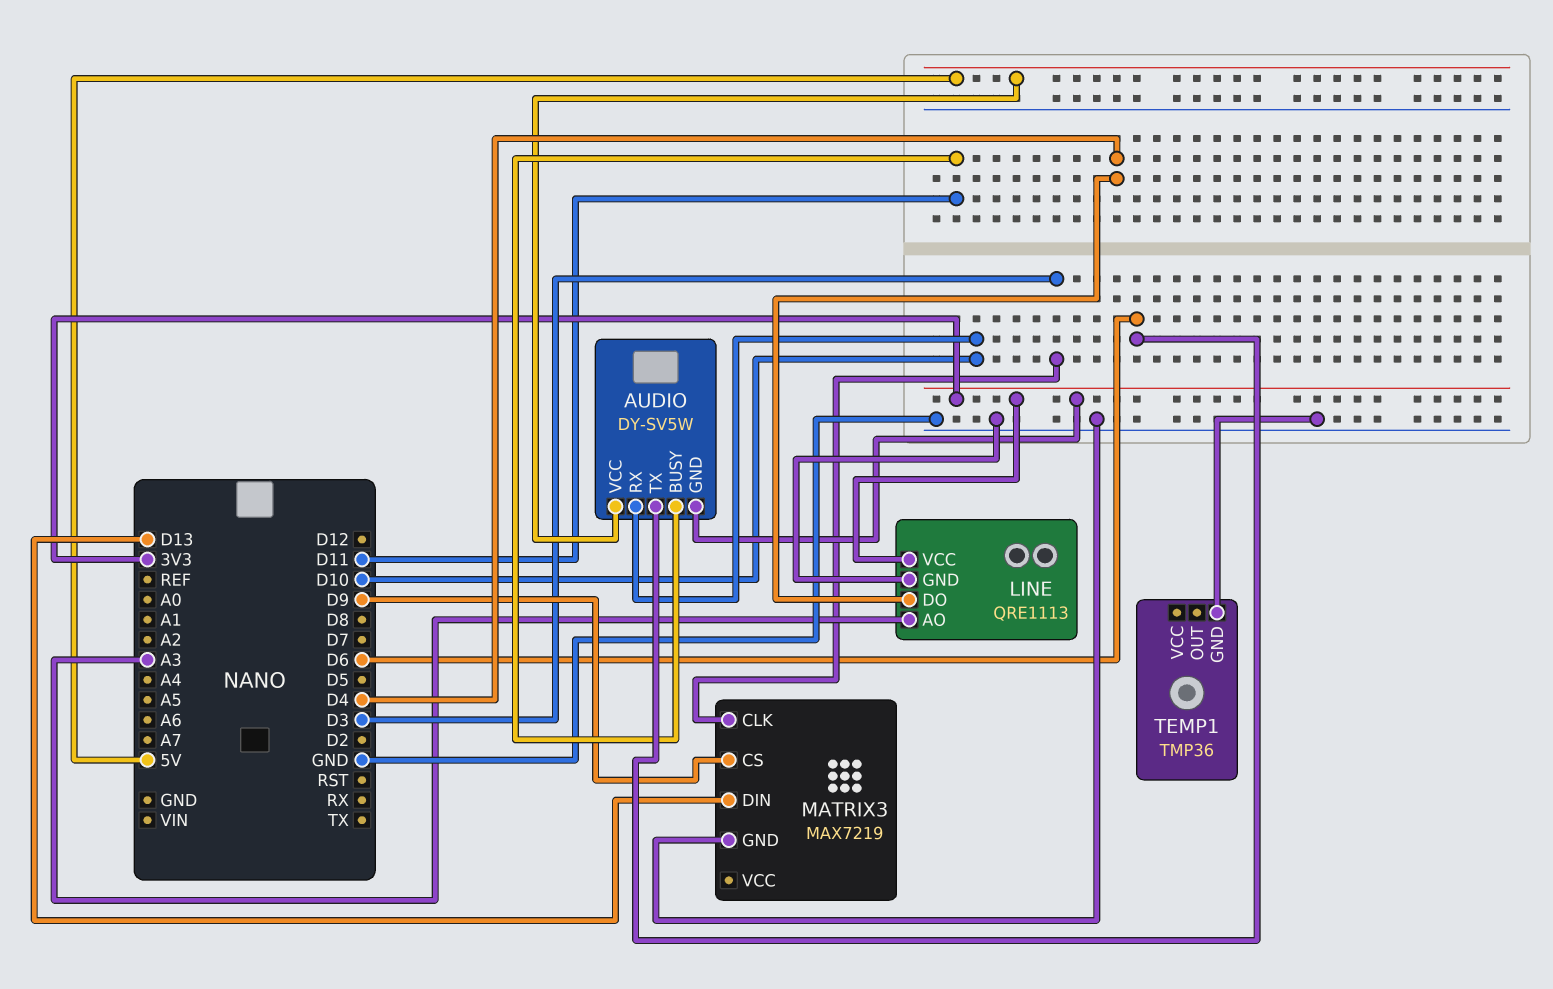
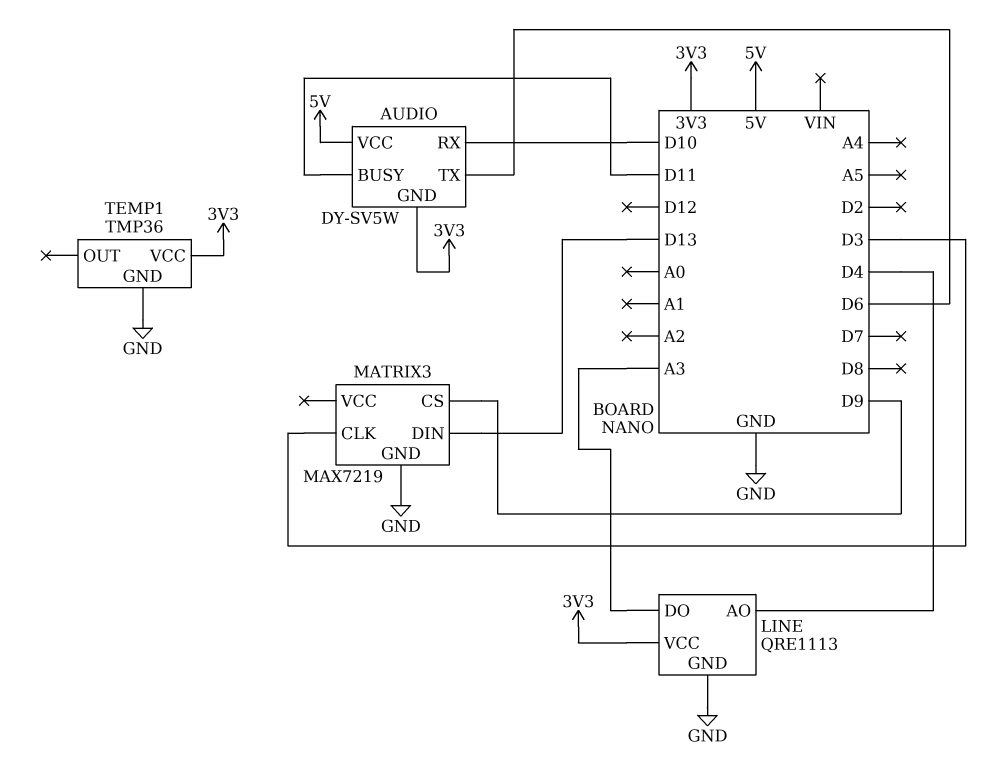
LINE pin AO: A3 -> D4
LINE pin DO: D4 -> A3
TEMP1 pin VCC: none -> 3V3

